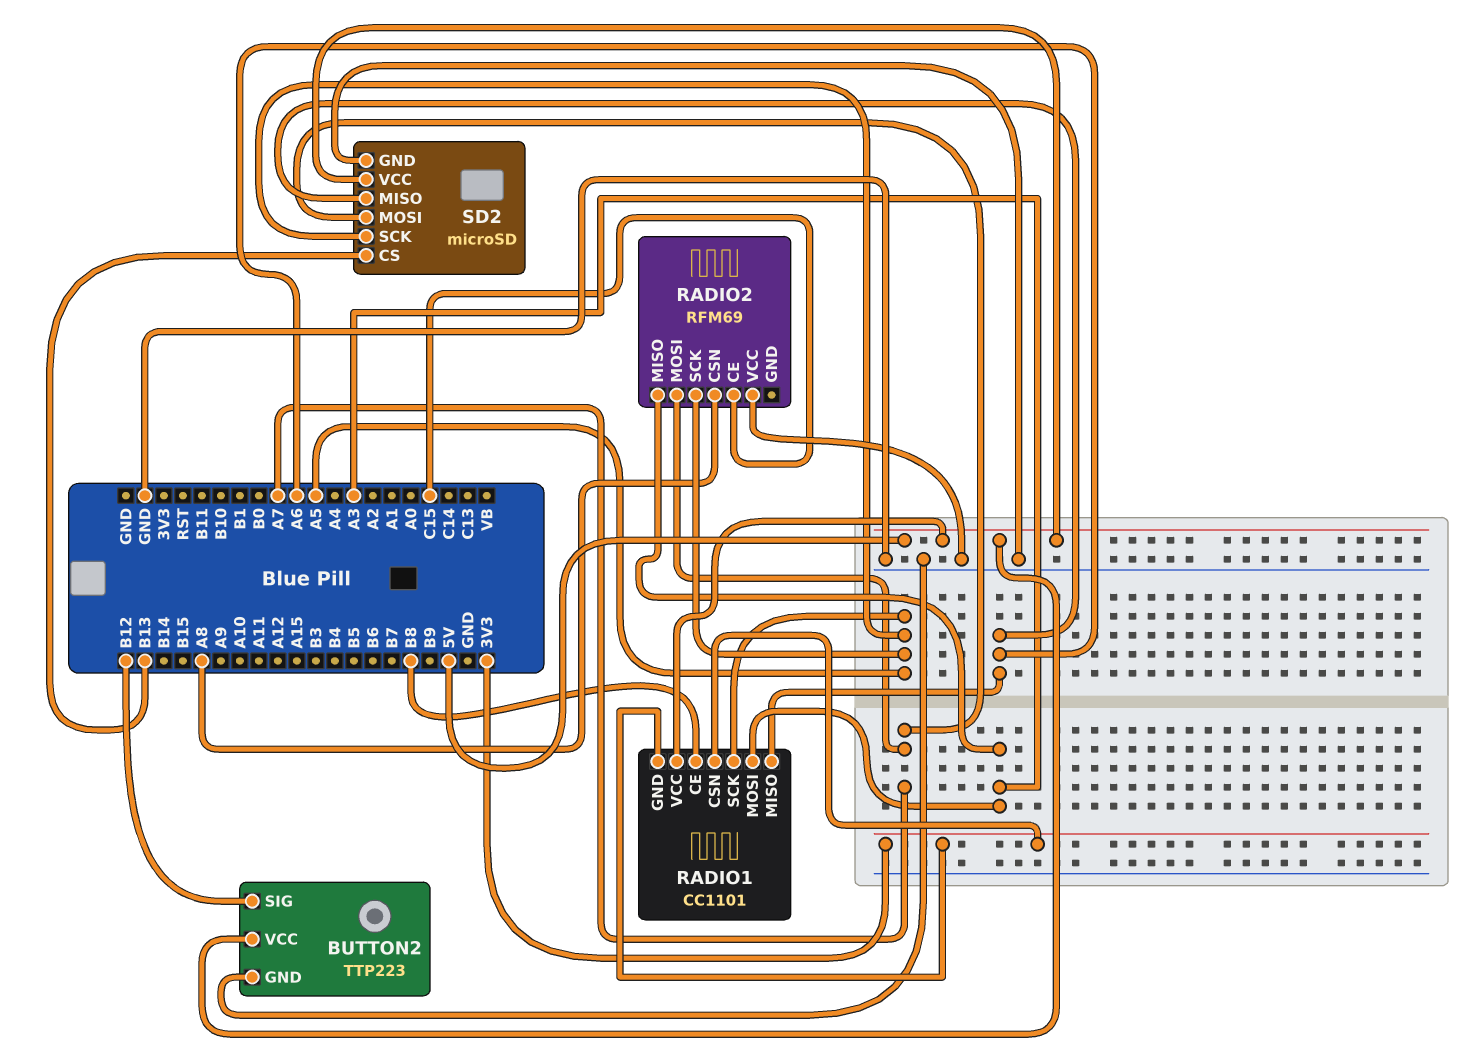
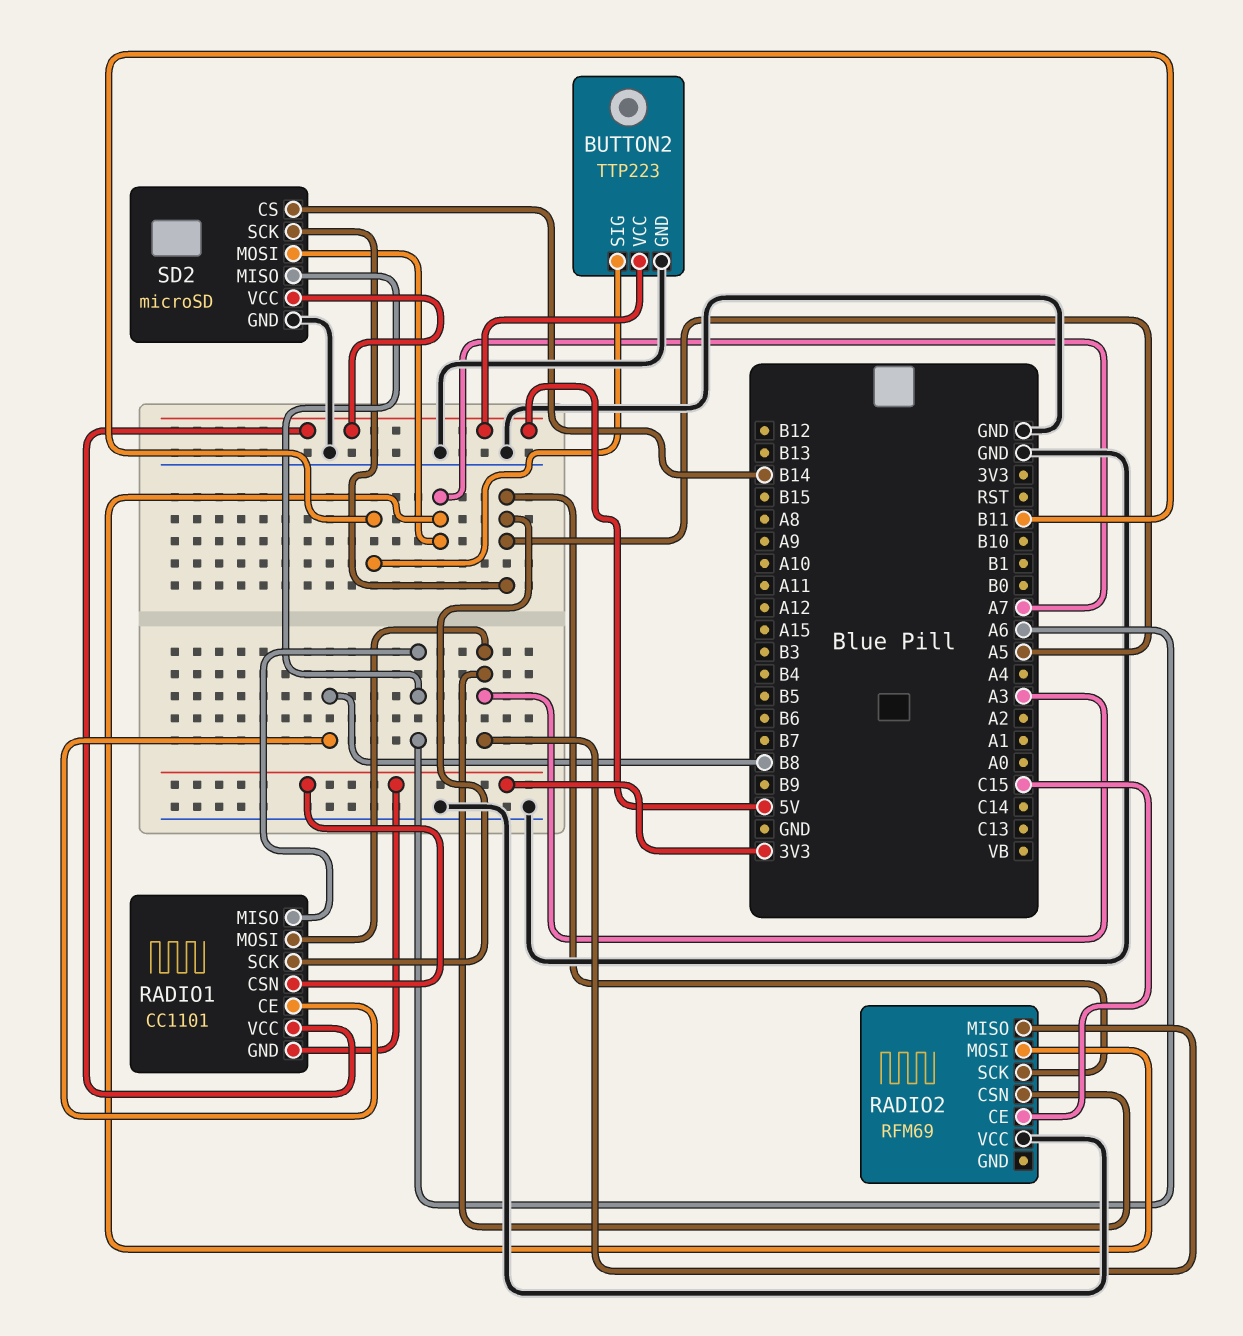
BUTTON2 pin SIG: B12 -> B11
RADIO2 pin CSN: A8 -> A3
SD2 pin CS: B13 -> B14

